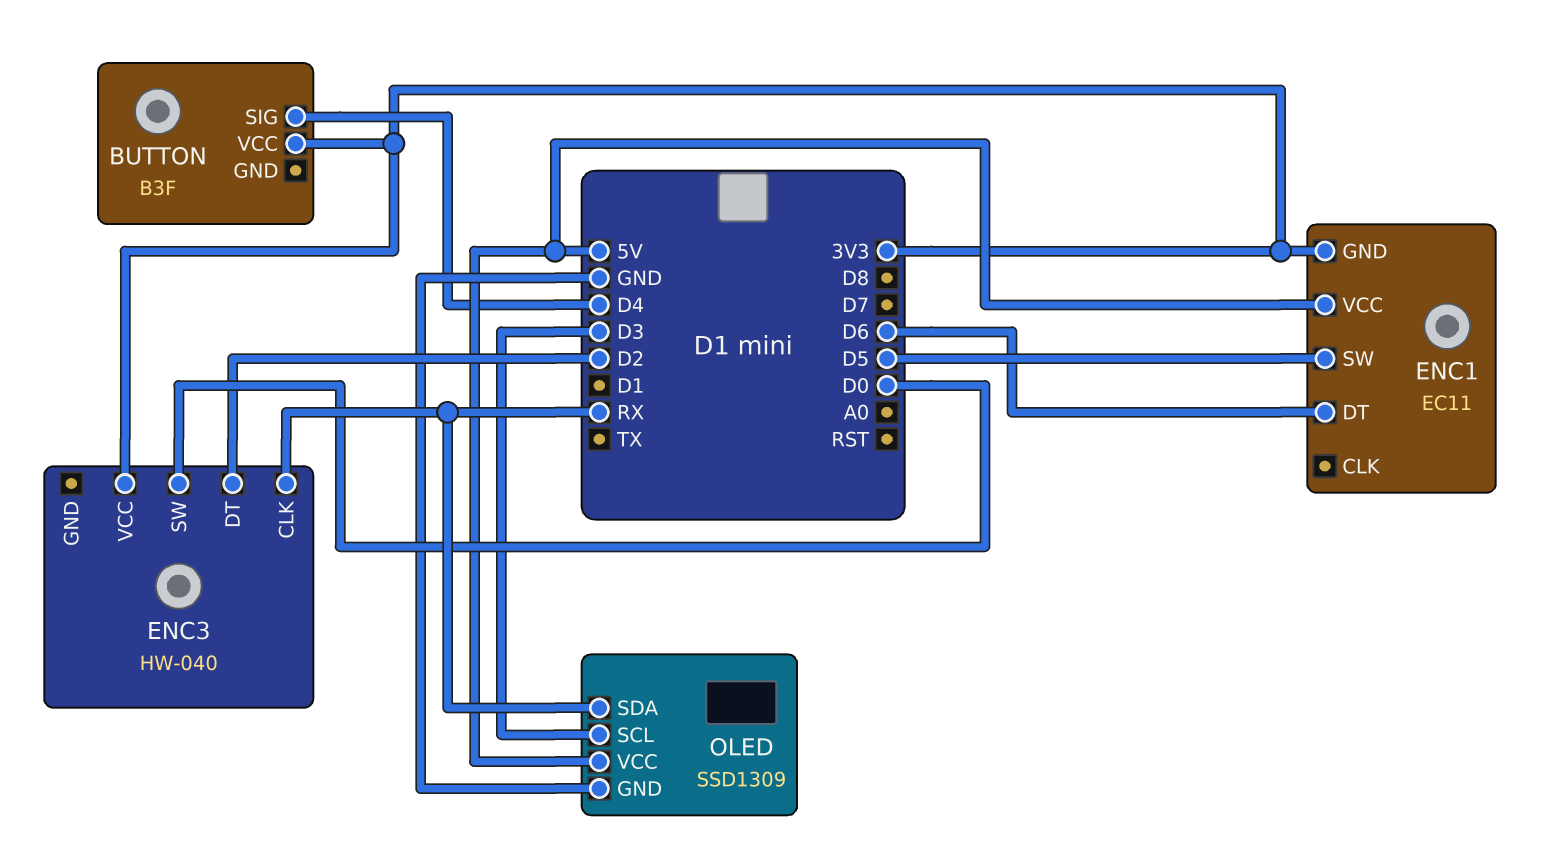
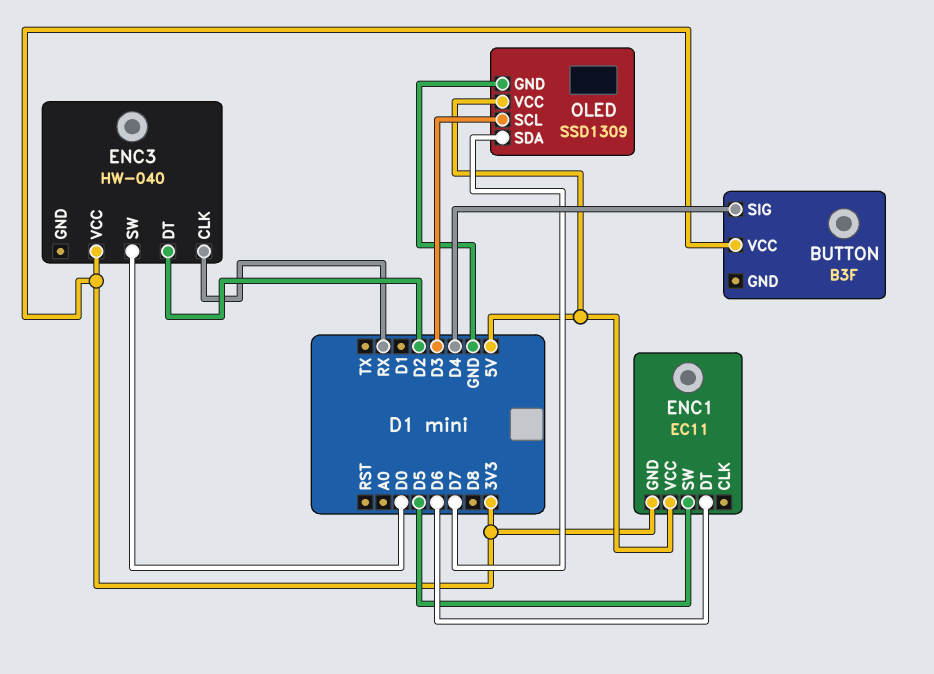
OLED pin SDA: RX -> D7

